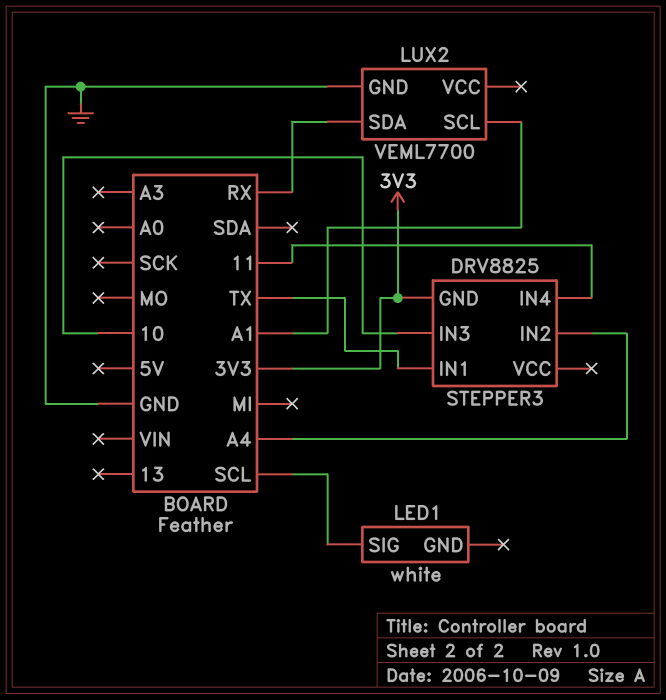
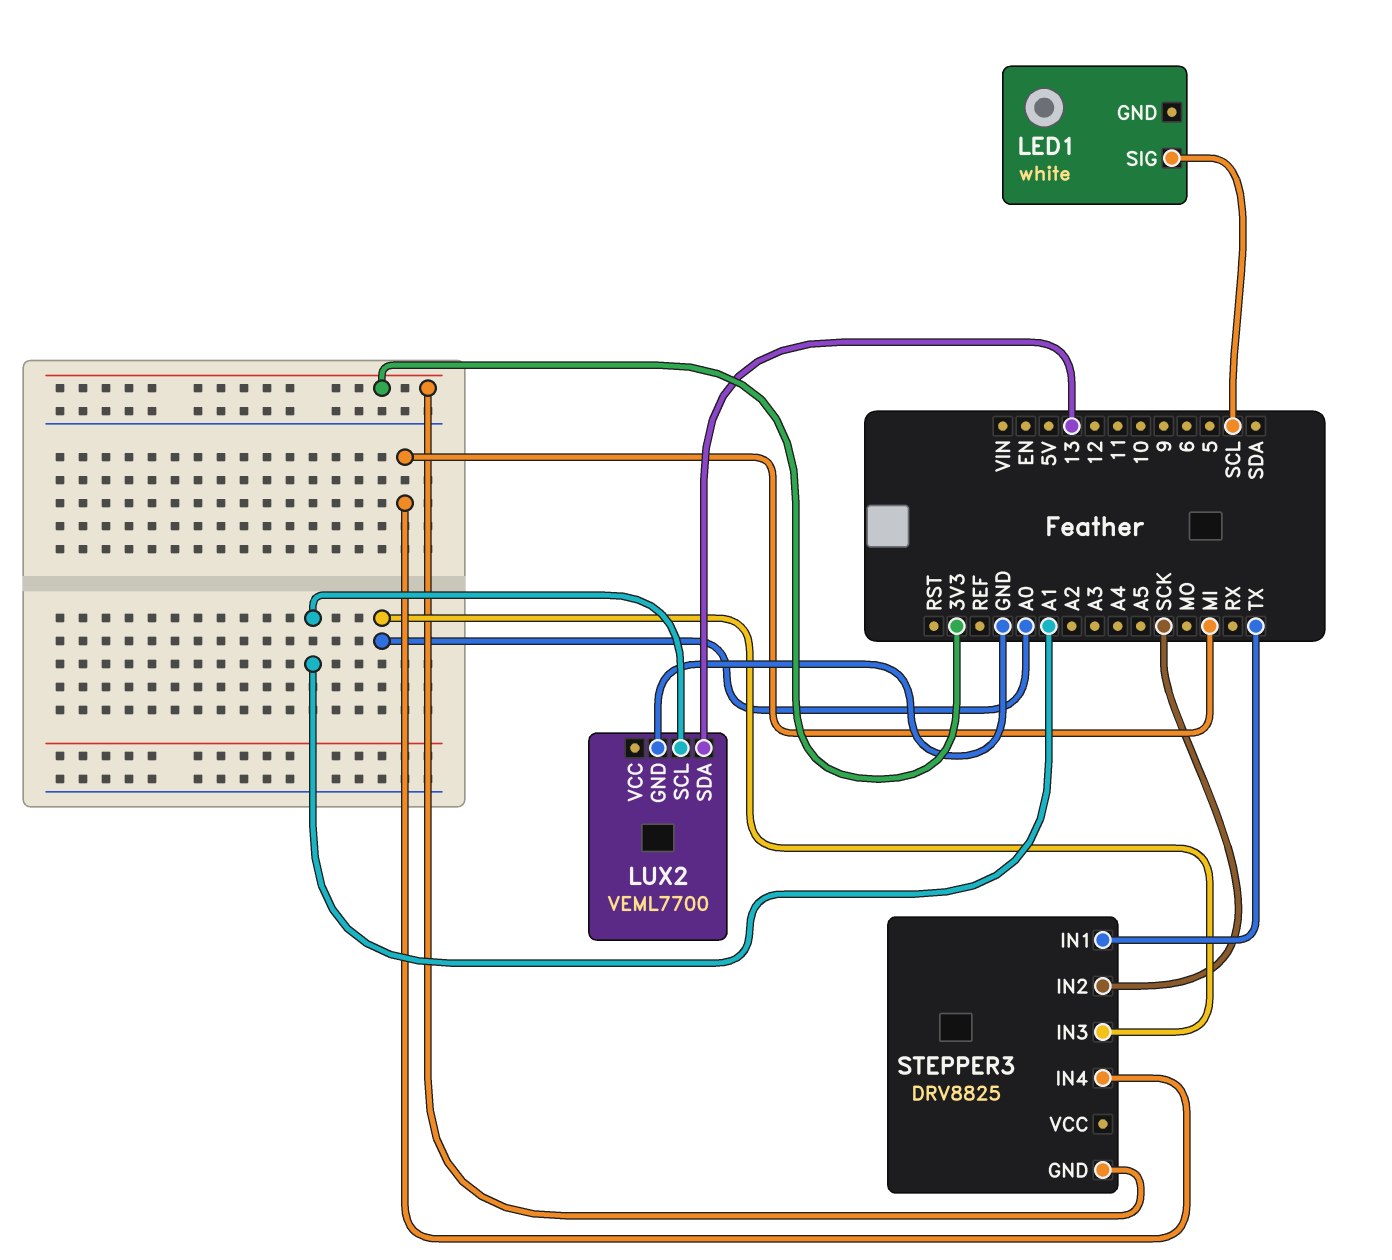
LUX2 pin SDA: RX -> 13
STEPPER3 pin IN2: A4 -> SCK
STEPPER3 pin IN3: 10 -> A0
STEPPER3 pin IN4: 11 -> MI

